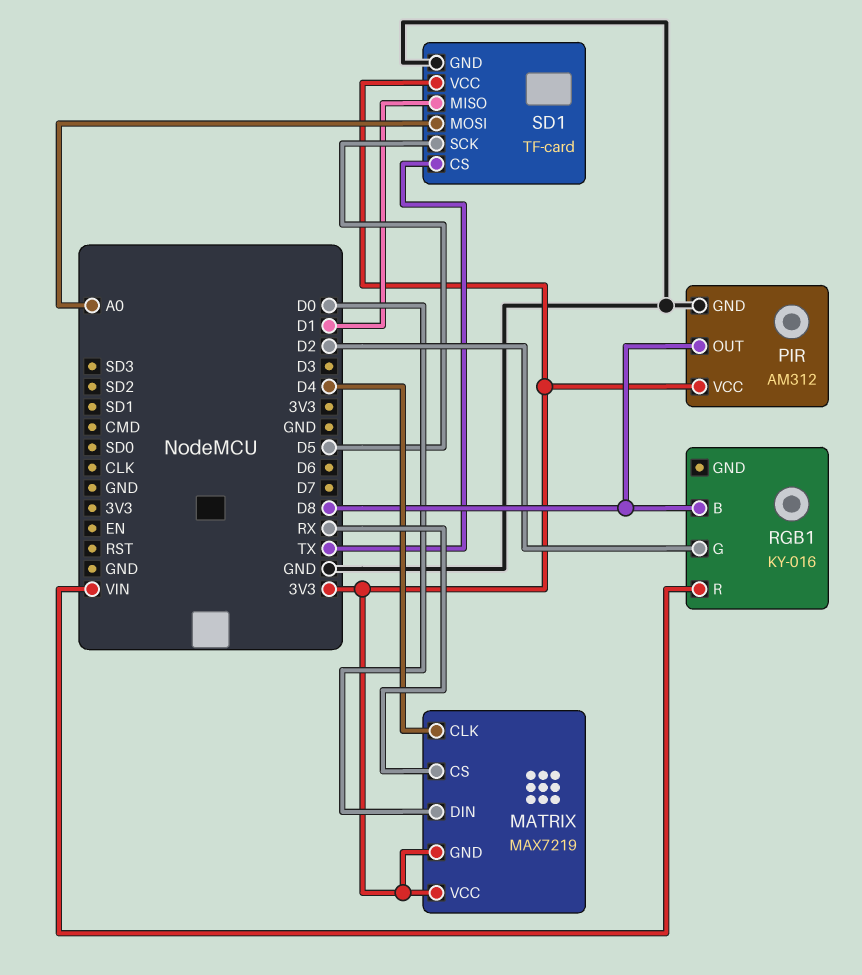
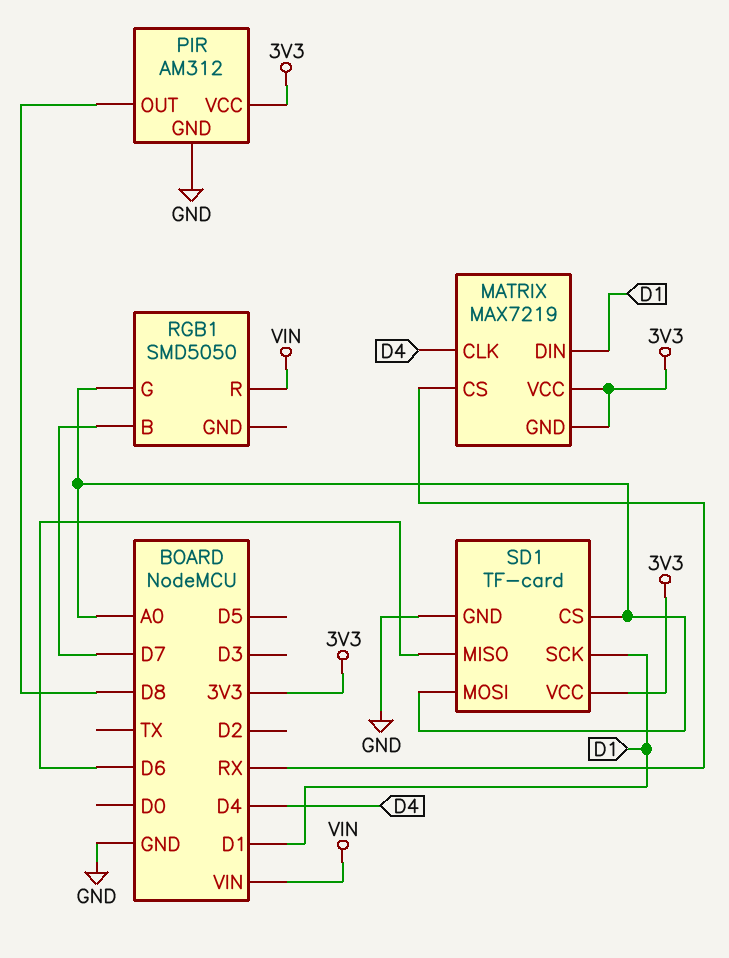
MATRIX pin DIN: D0 -> D1
RGB1: KY-016 -> SMD5050
RGB1 pin B: D8 -> D7
RGB1 pin G: D2 -> A0
SD1 pin CS: TX -> A0
SD1 pin MISO: D1 -> D6
SD1 pin SCK: D5 -> D1

